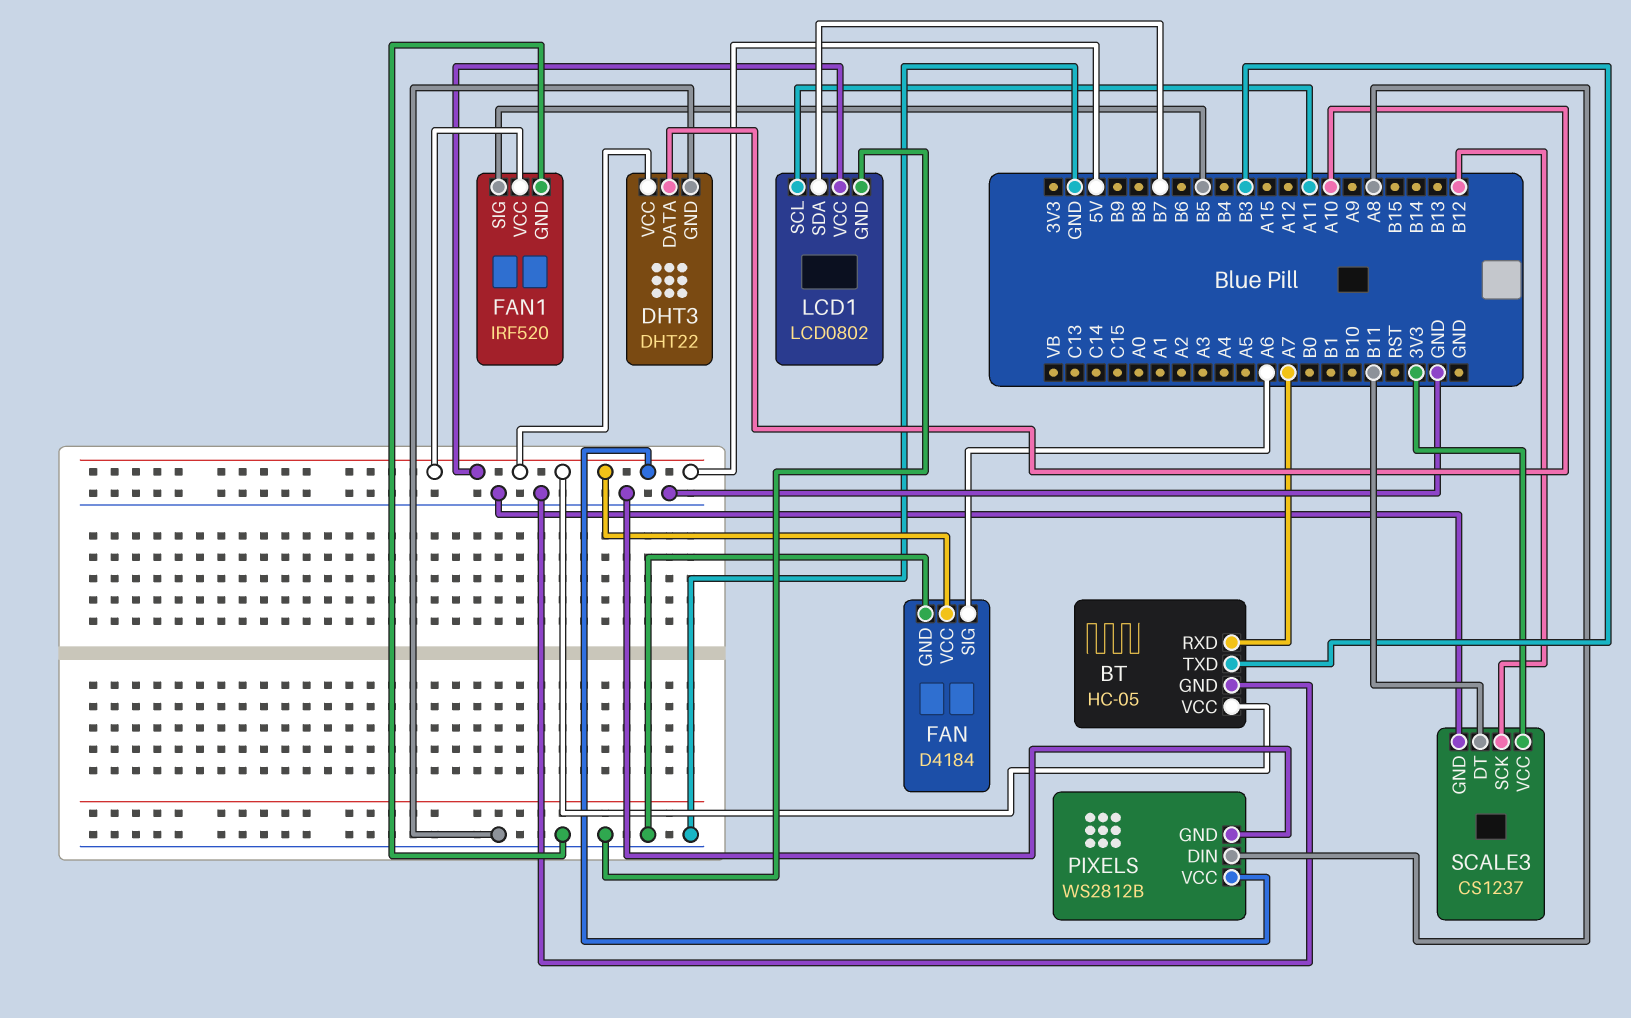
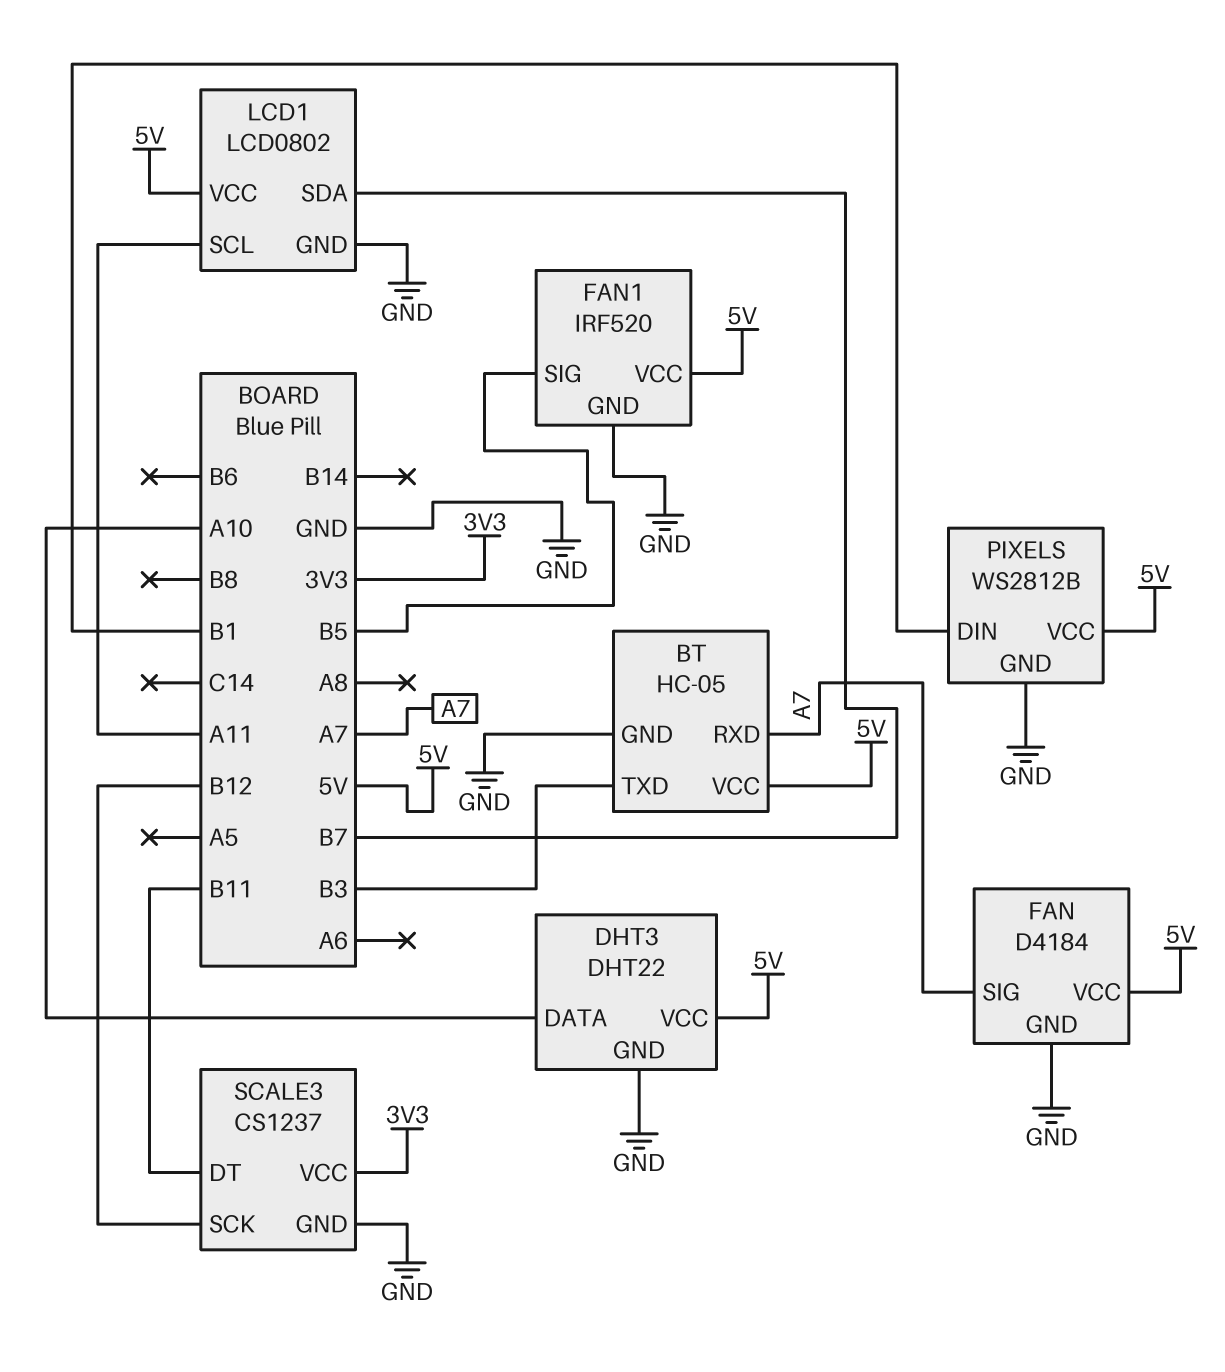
FAN pin SIG: A6 -> A7
PIXELS pin DIN: A8 -> B1

